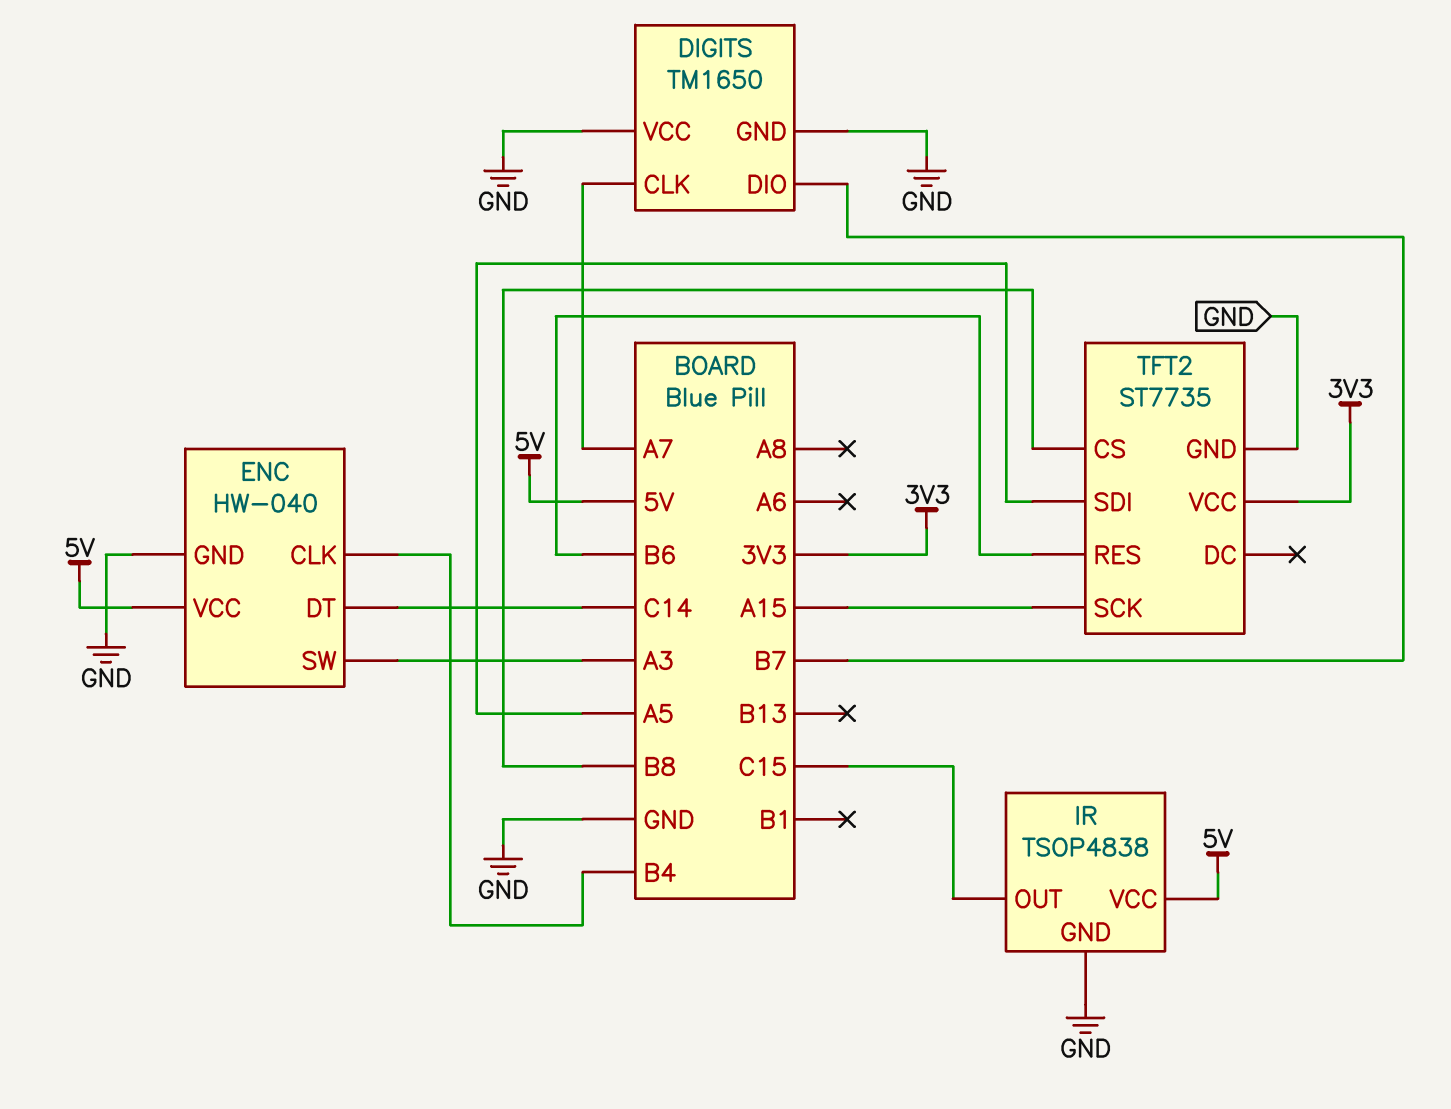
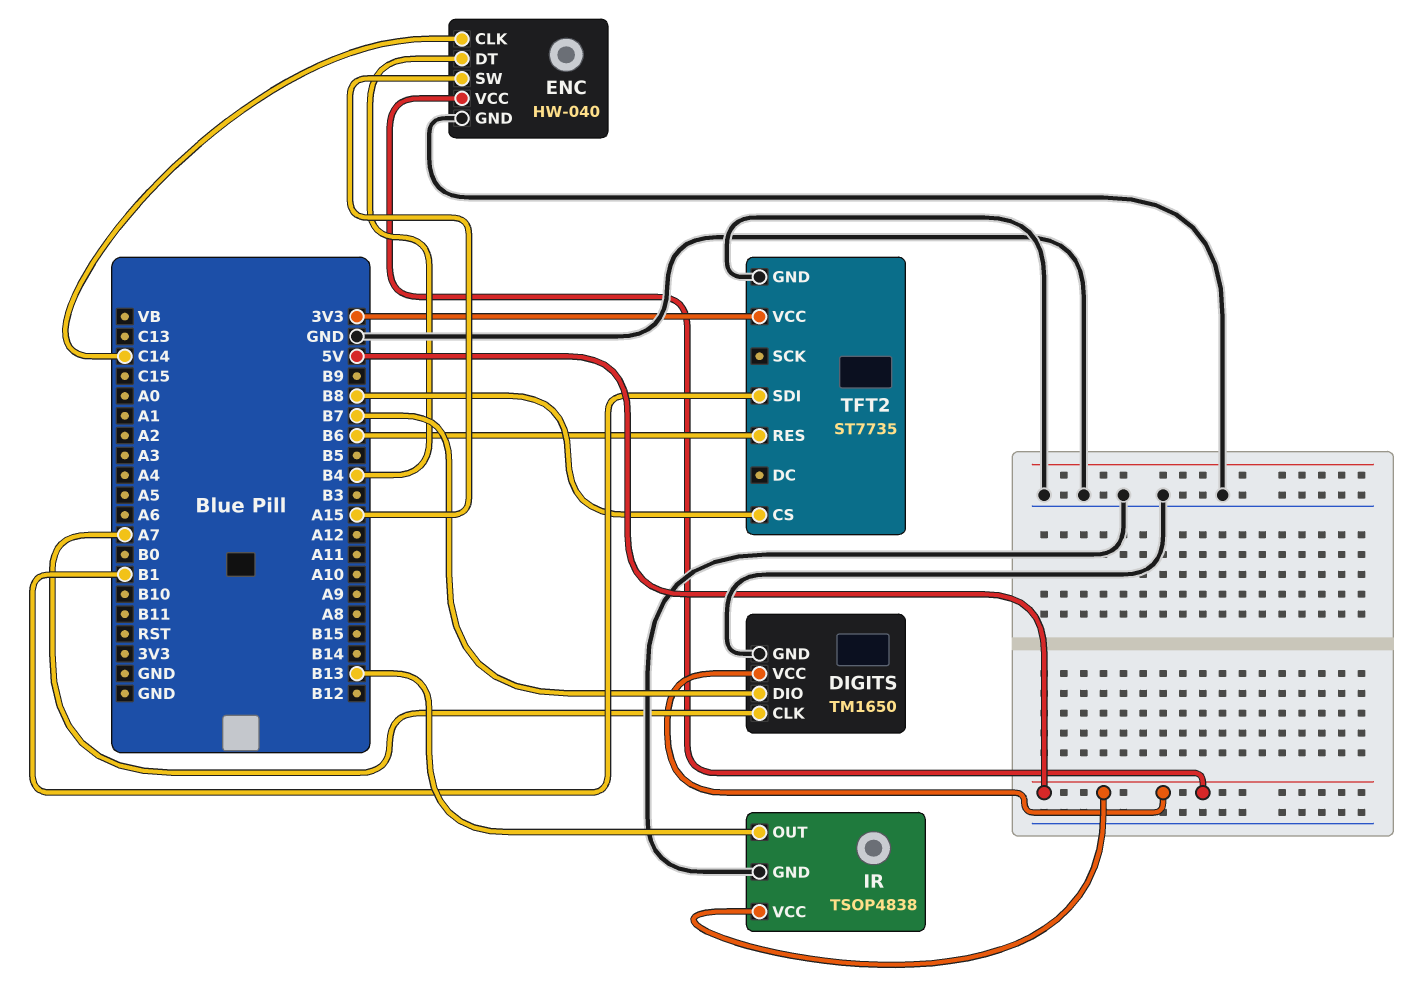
DIGITS pin VCC: GND -> 5V
ENC pin CLK: B4 -> C14
ENC pin DT: C14 -> B4
ENC pin SW: A3 -> A15
IR pin OUT: C15 -> B13
TFT2 pin SCK: A15 -> none
TFT2 pin SDI: A5 -> B1

